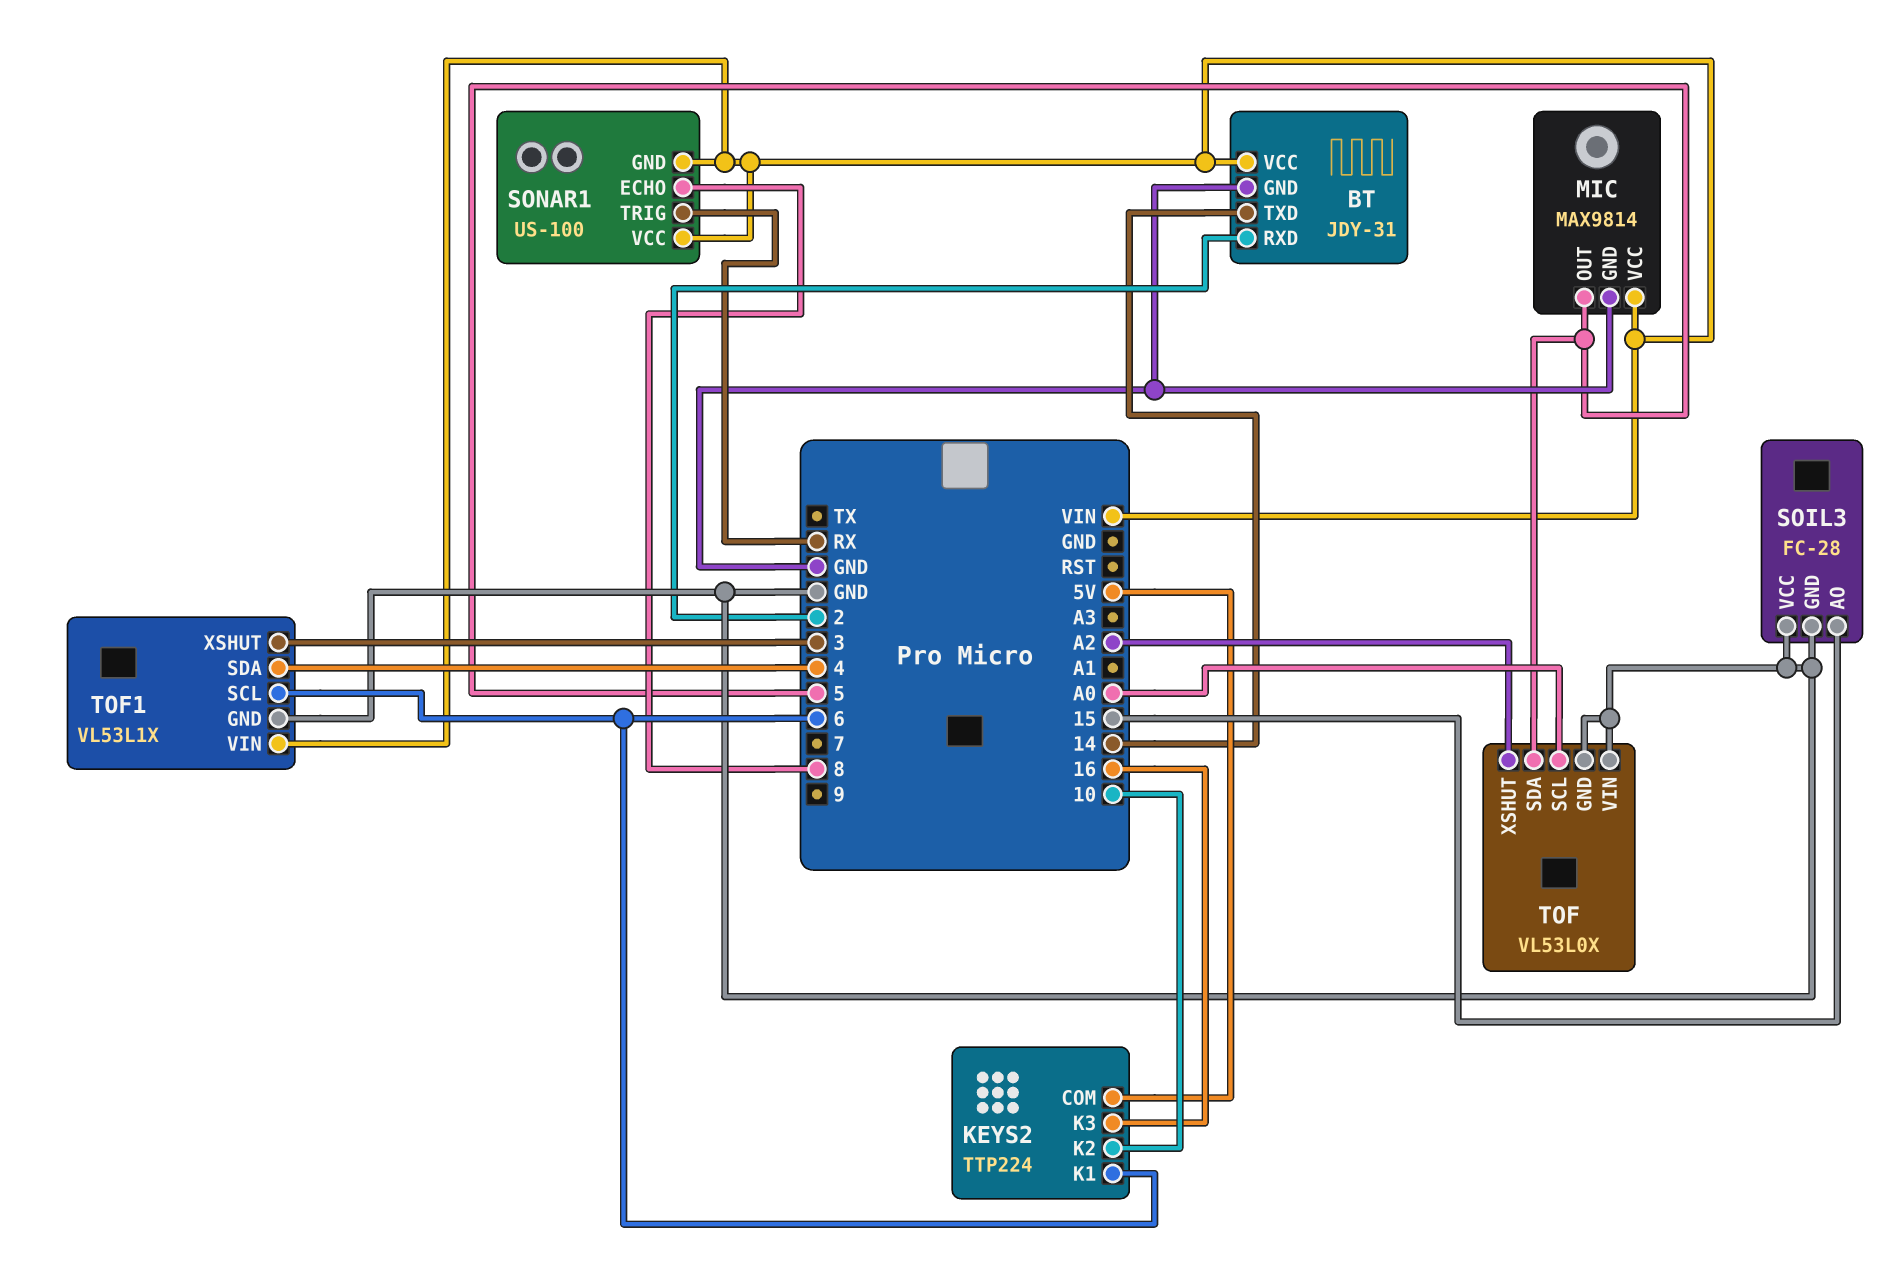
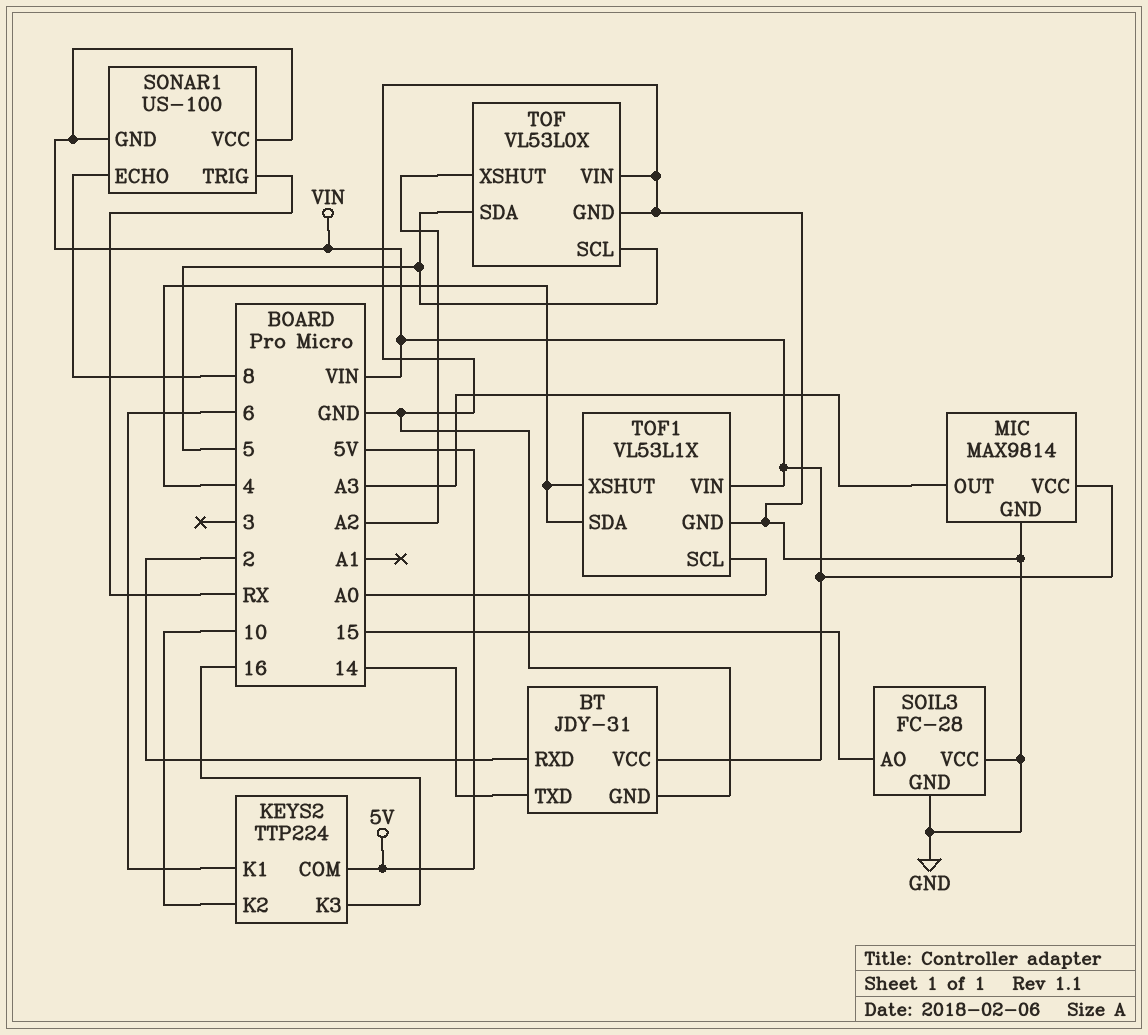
MIC pin OUT: 5 -> A3
TOF pin SCL: A0 -> 5
TOF1 pin SCL: 6 -> A0
TOF1 pin XSHUT: 3 -> 4

